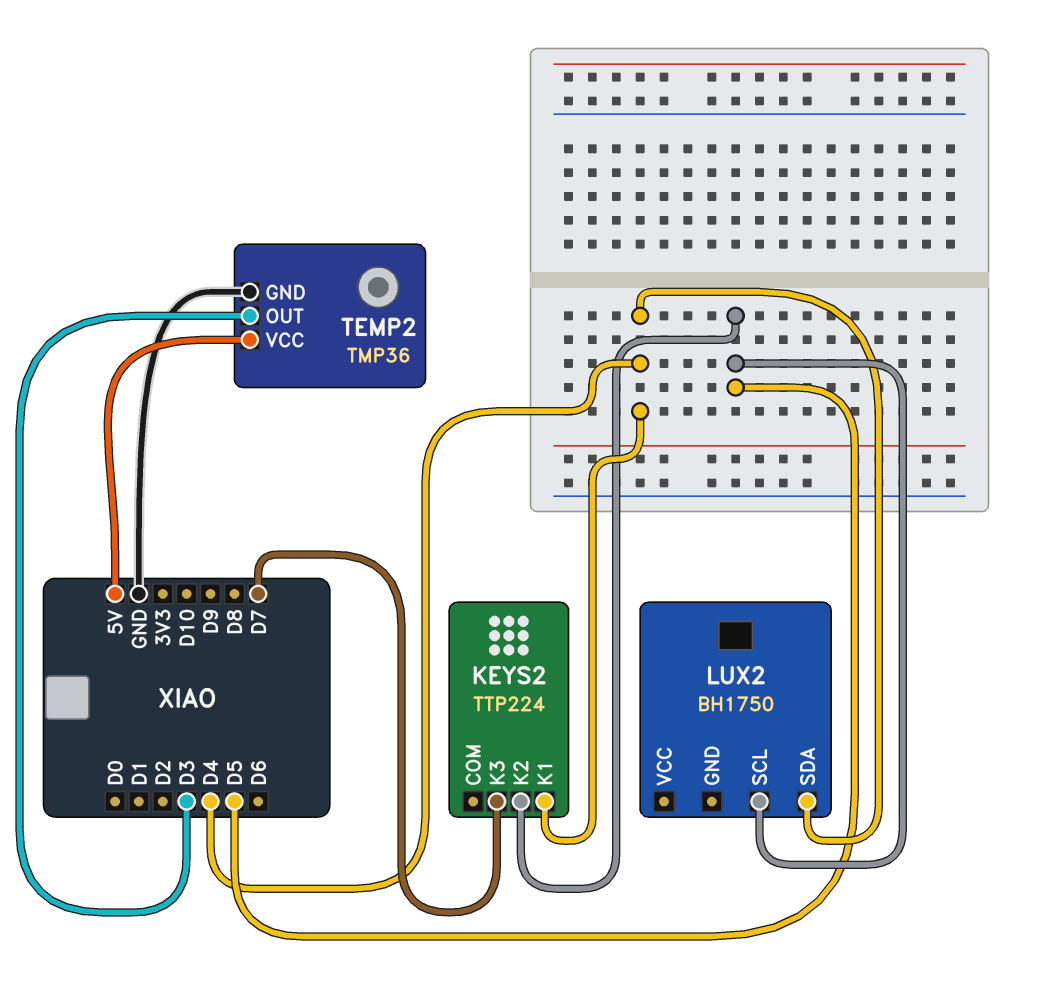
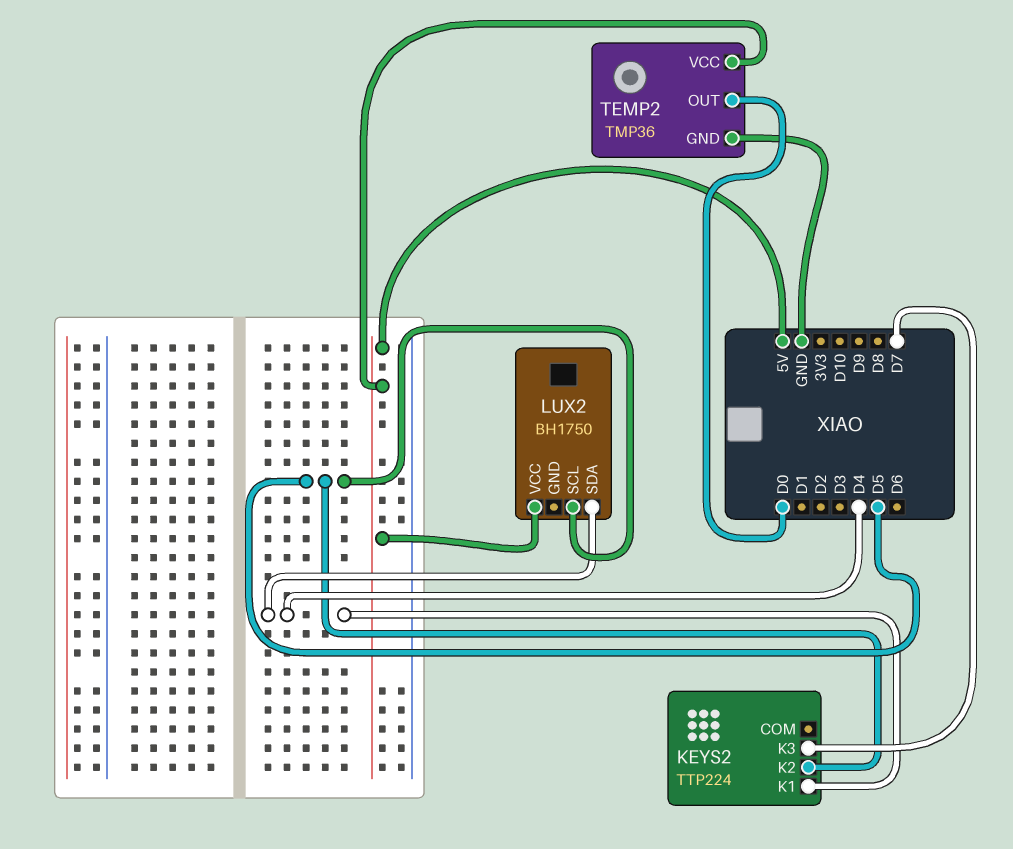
LUX2 pin VCC: none -> 5V
TEMP2 pin OUT: D3 -> D0

